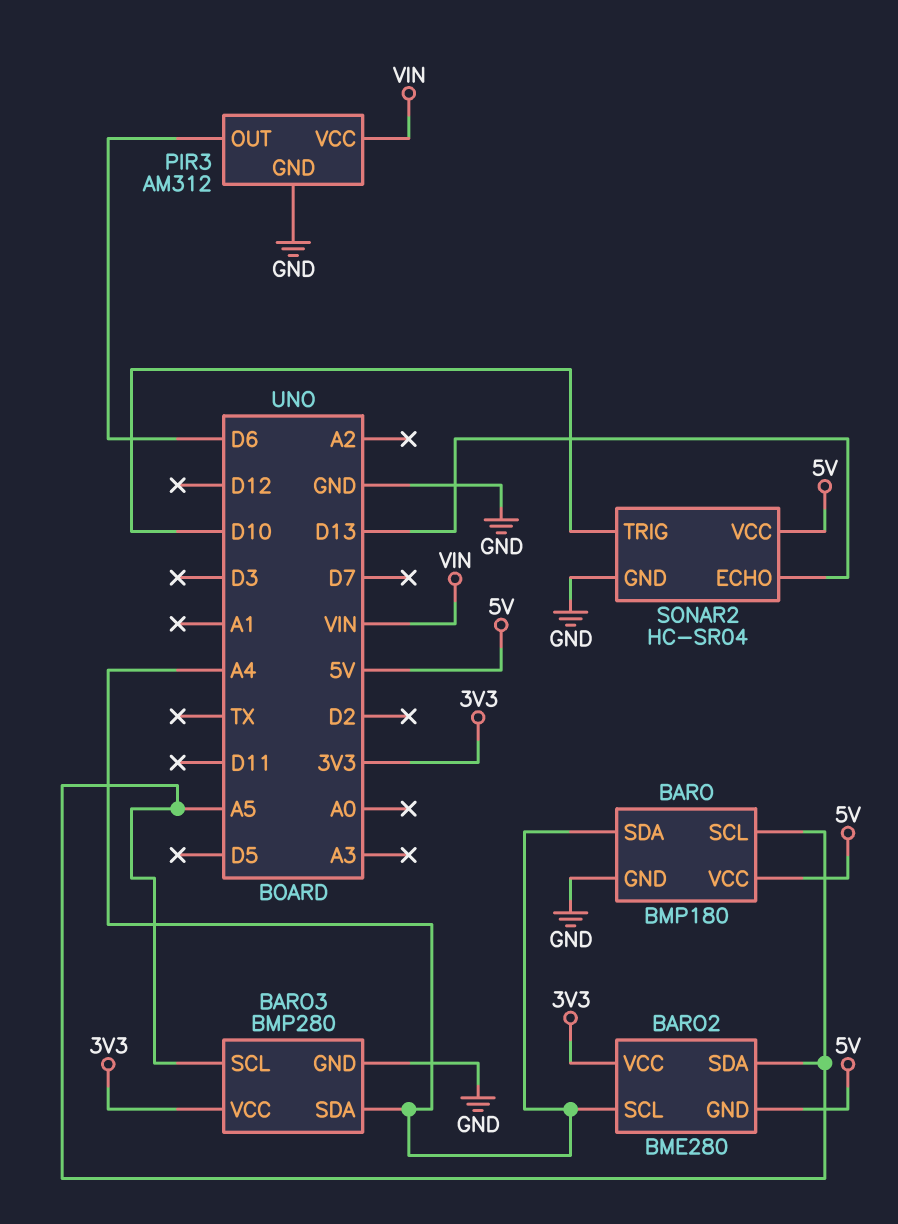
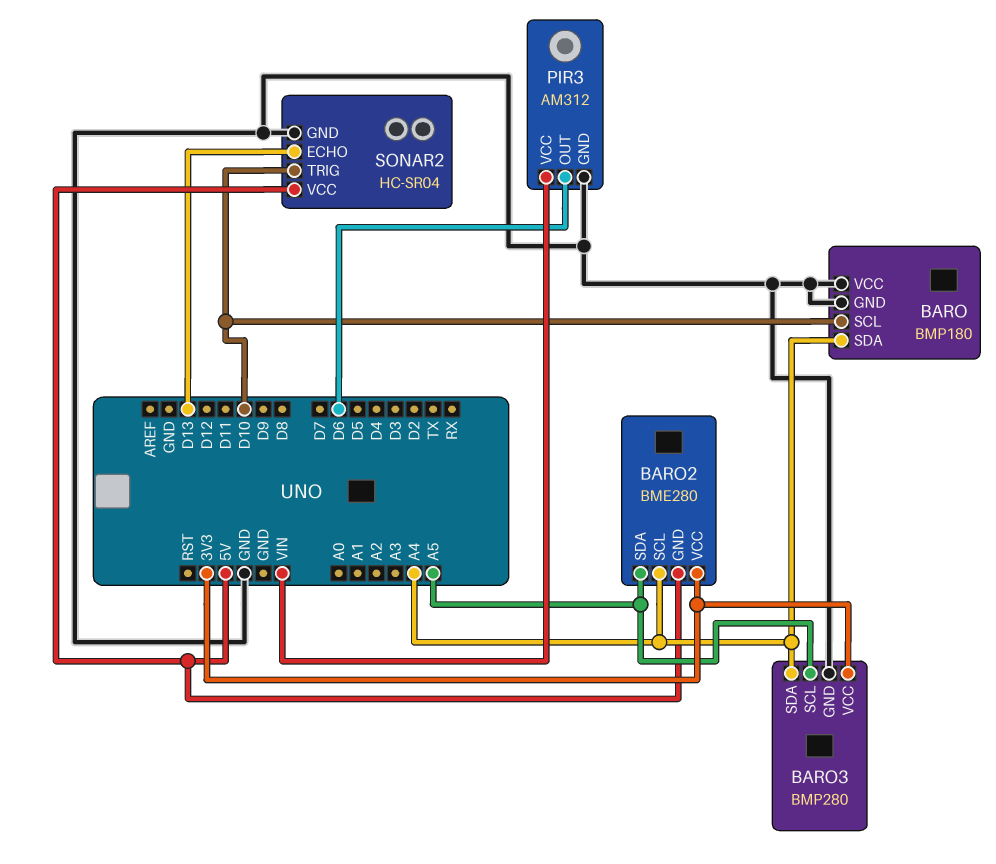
BARO pin SCL: A5 -> D10
BARO pin VCC: 5V -> GND

